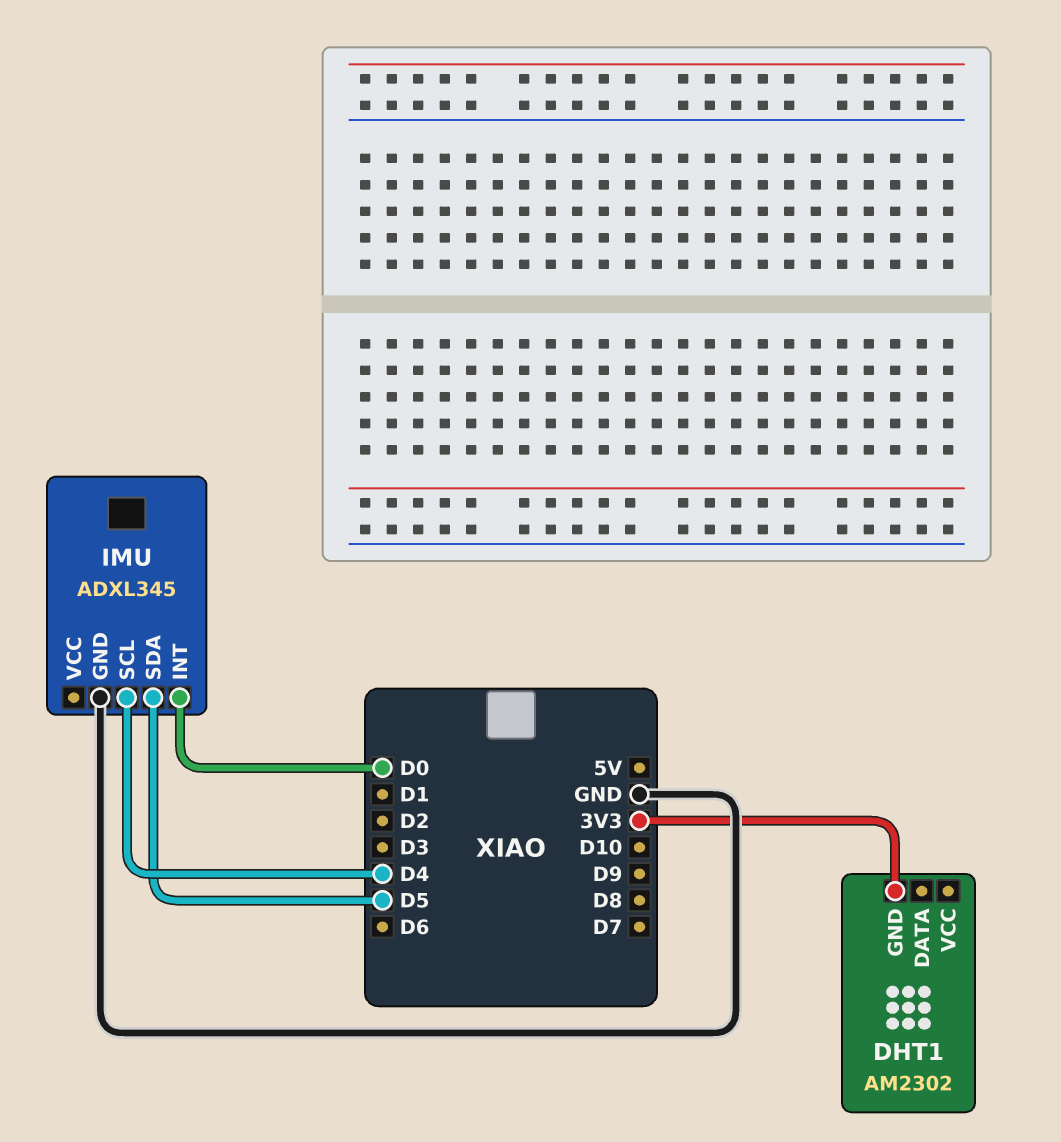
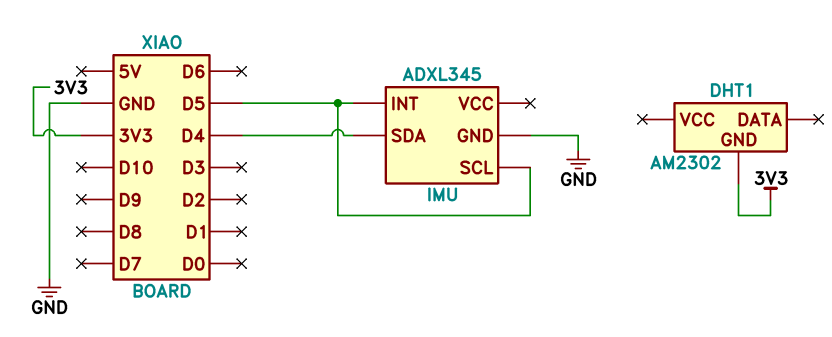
IMU pin INT: D0 -> D5
IMU pin SCL: D4 -> D5
IMU pin SDA: D5 -> D4

